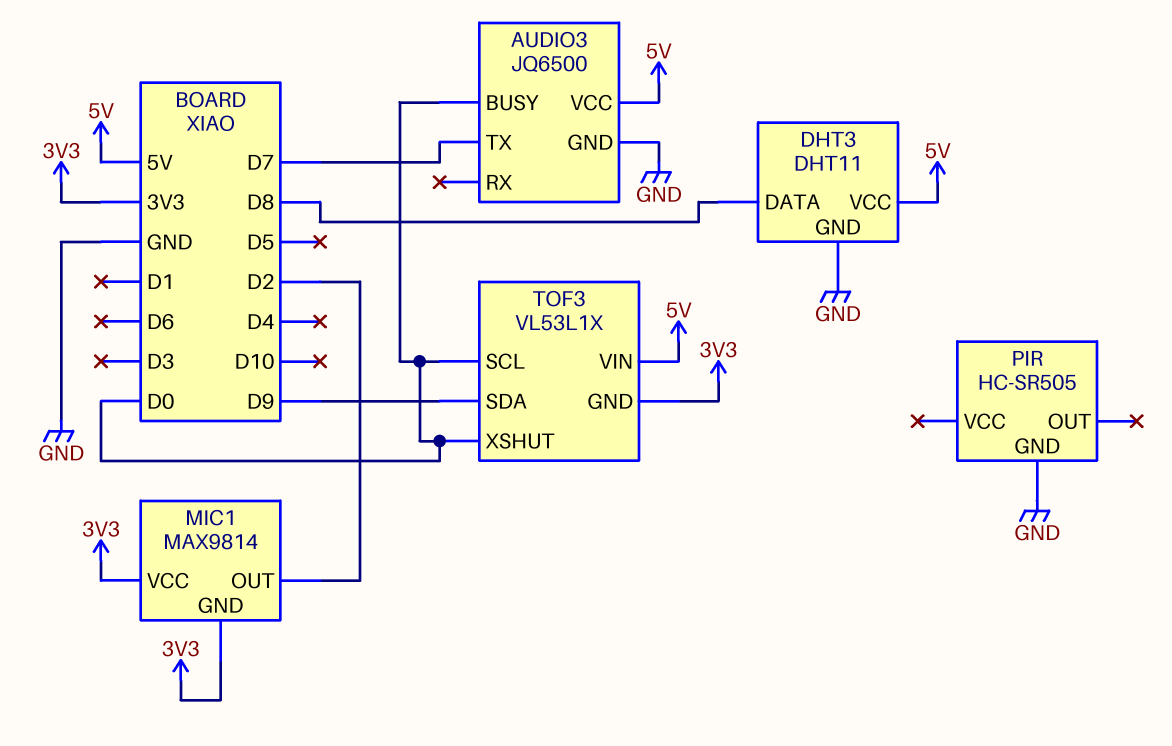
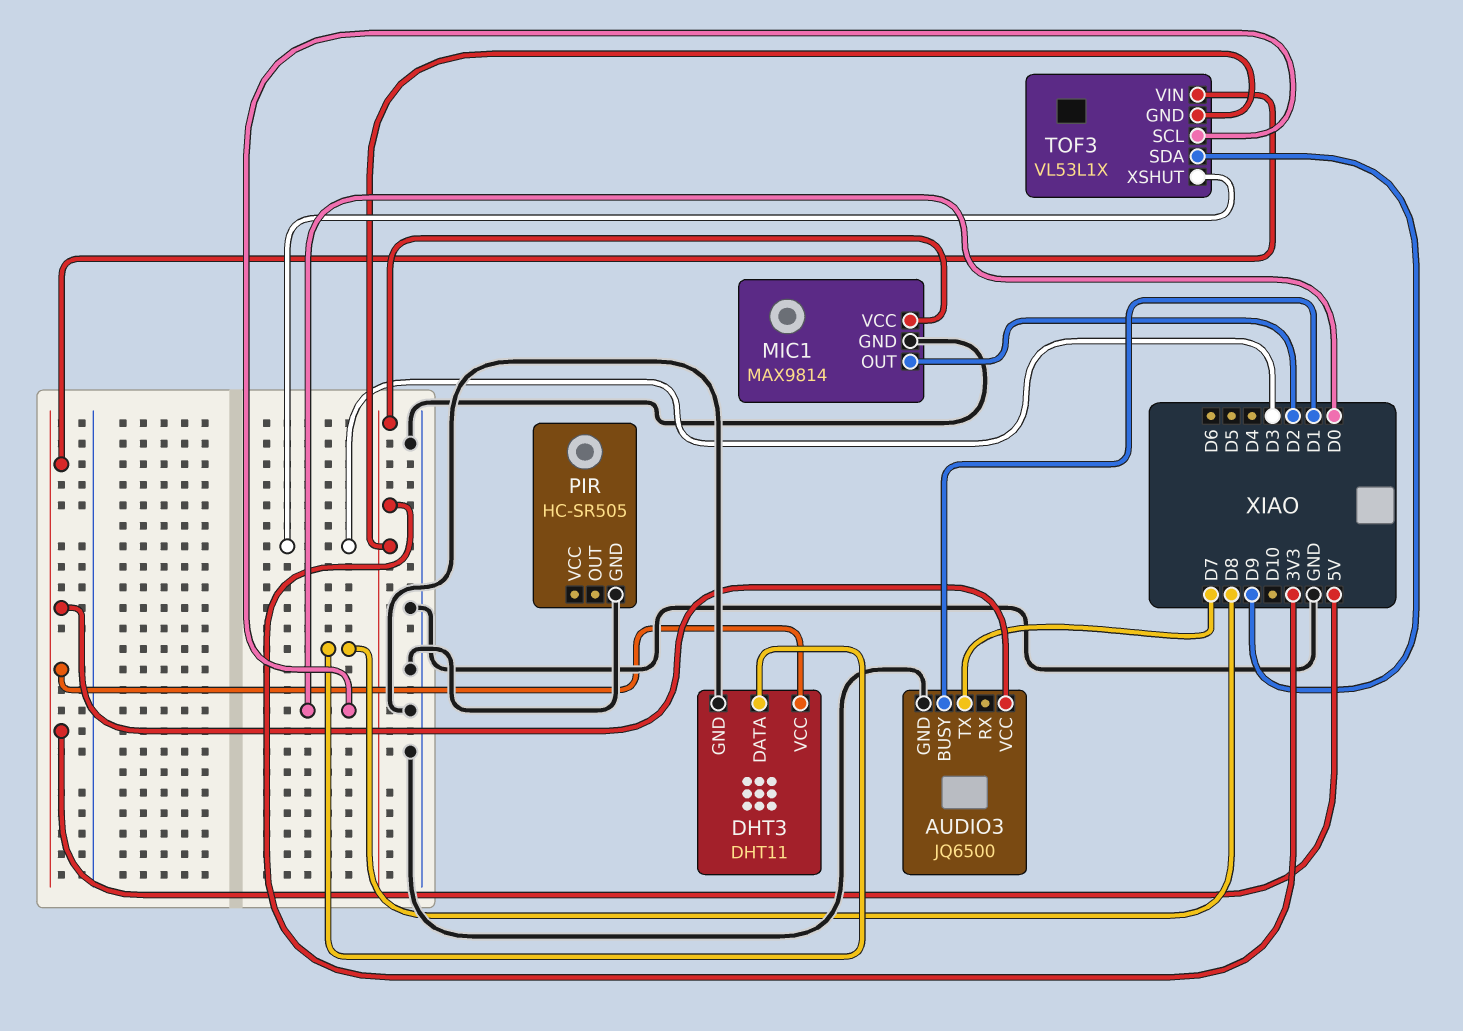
AUDIO3 pin BUSY: D0 -> D1
MIC1 pin GND: 3V3 -> GND
TOF3 pin XSHUT: D0 -> D3

